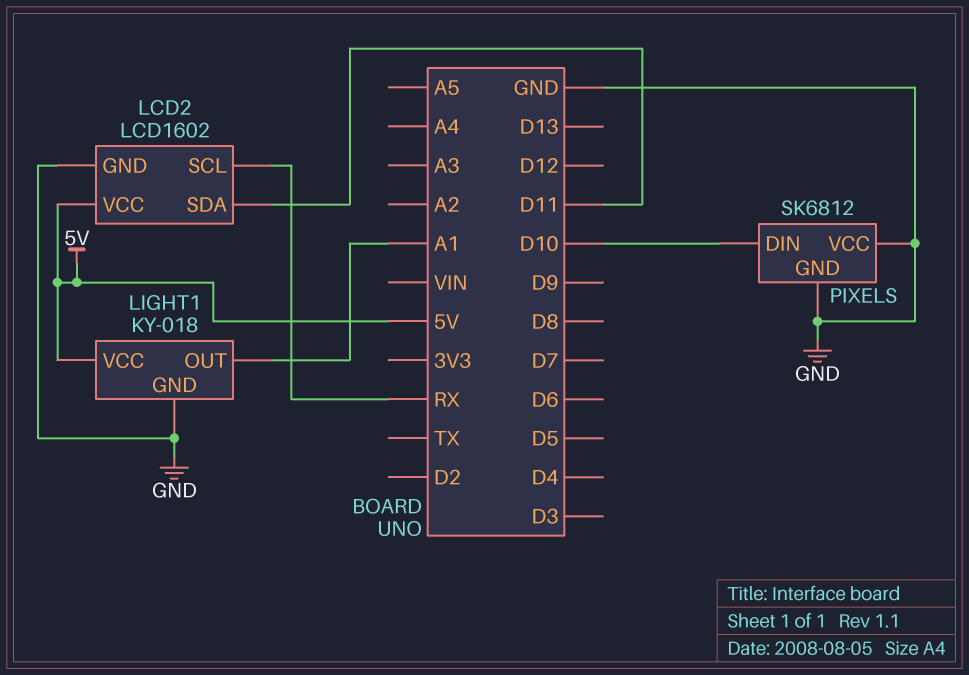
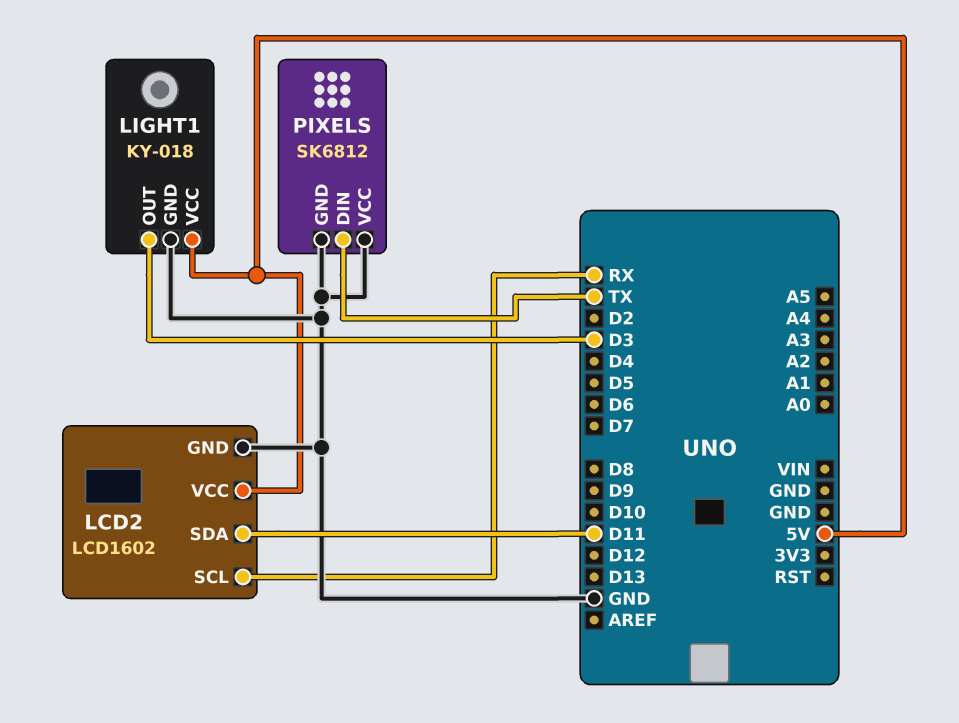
LIGHT1 pin OUT: A1 -> D3
PIXELS pin DIN: D10 -> TX

